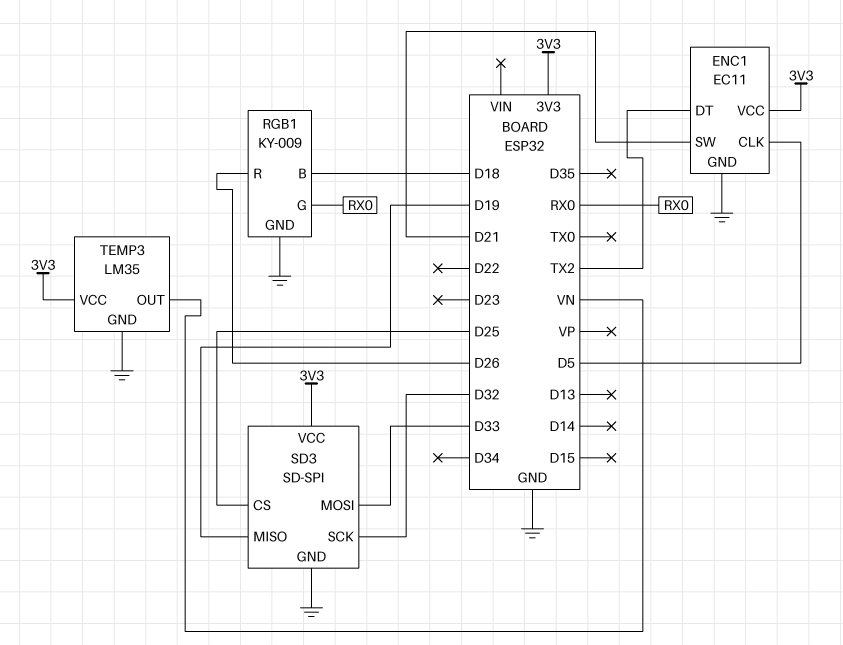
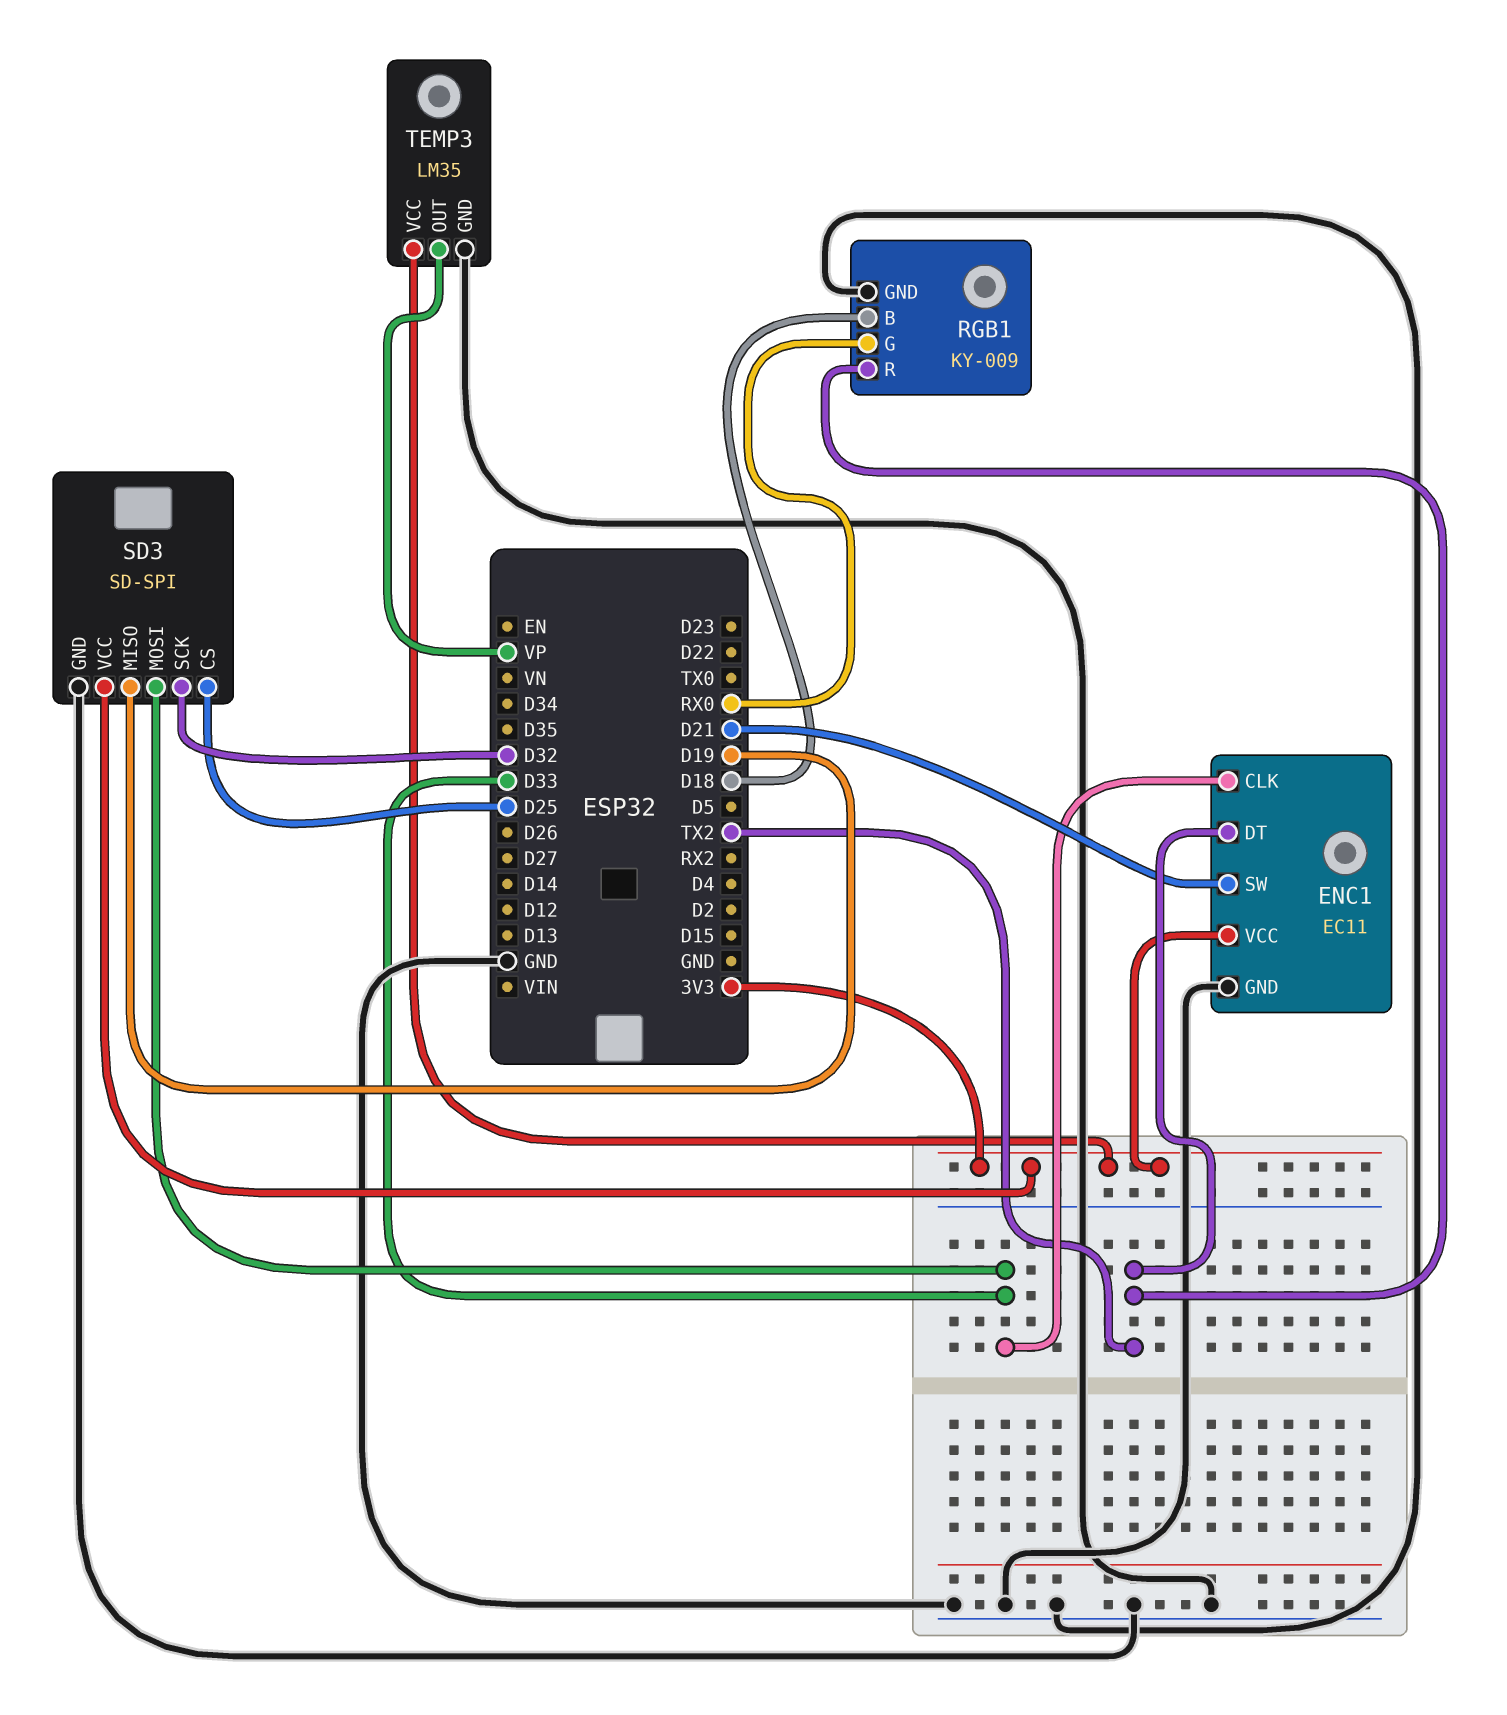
ENC1 pin CLK: D5 -> D33
RGB1 pin R: D26 -> TX2
TEMP3 pin OUT: VN -> VP

